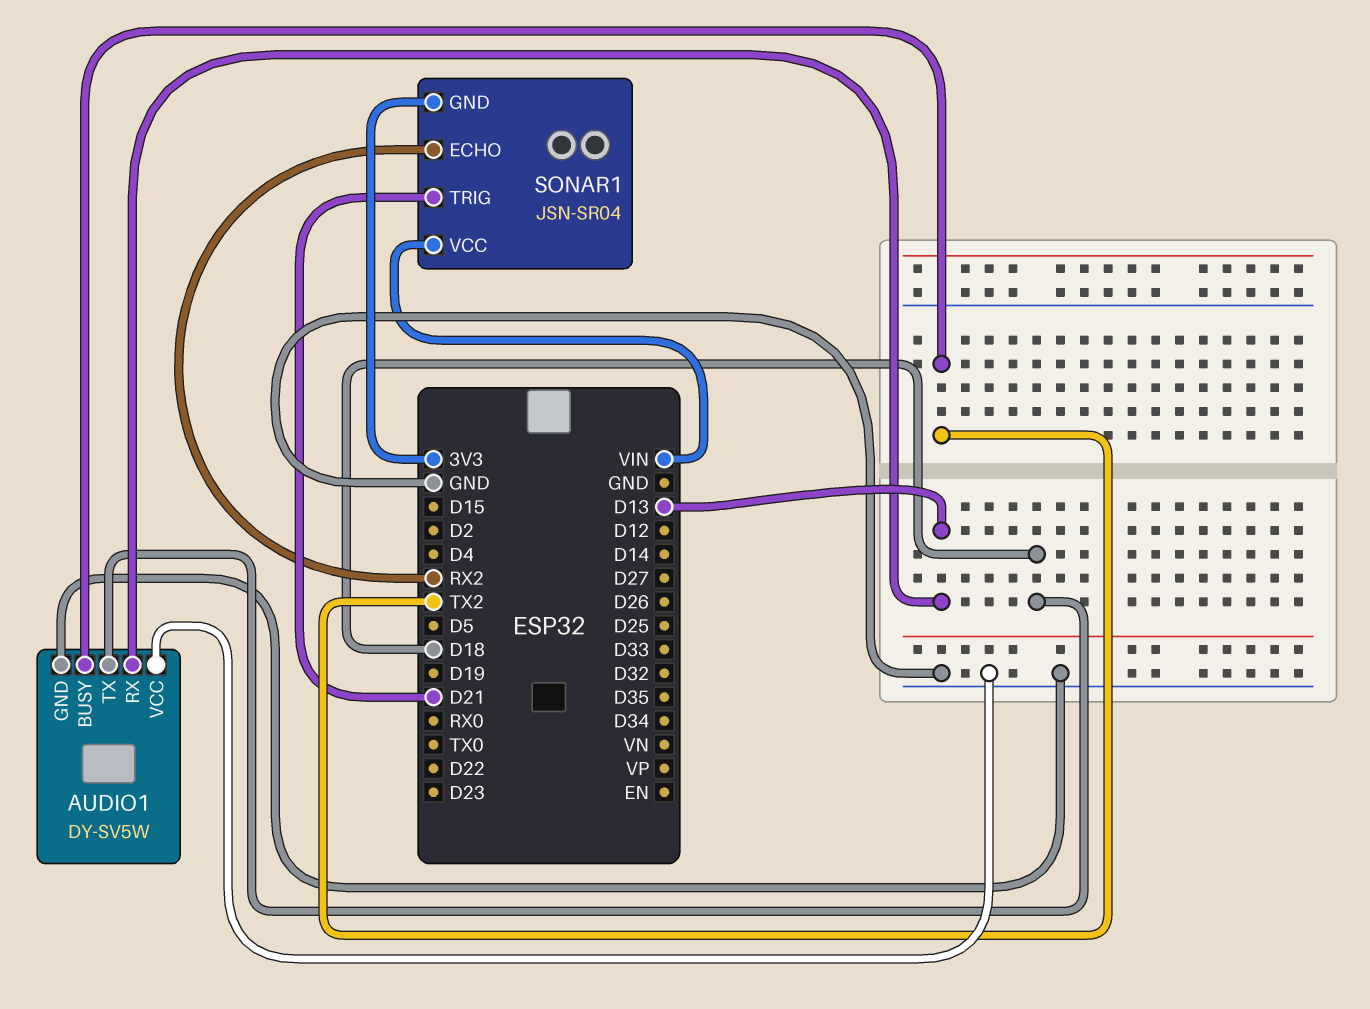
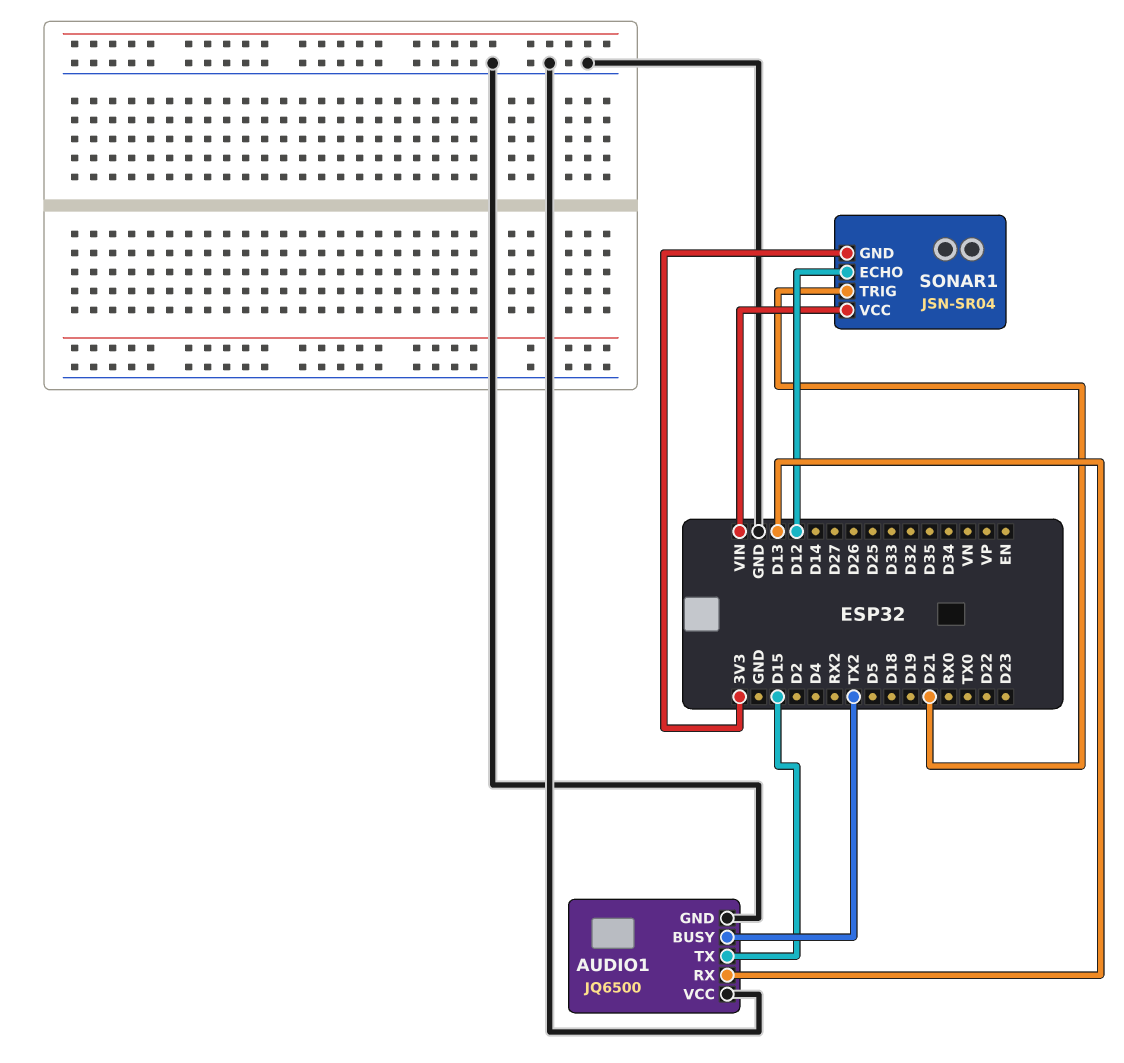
AUDIO1: DY-SV5W -> JQ6500
AUDIO1 pin TX: D18 -> D15
SONAR1 pin ECHO: RX2 -> D12

